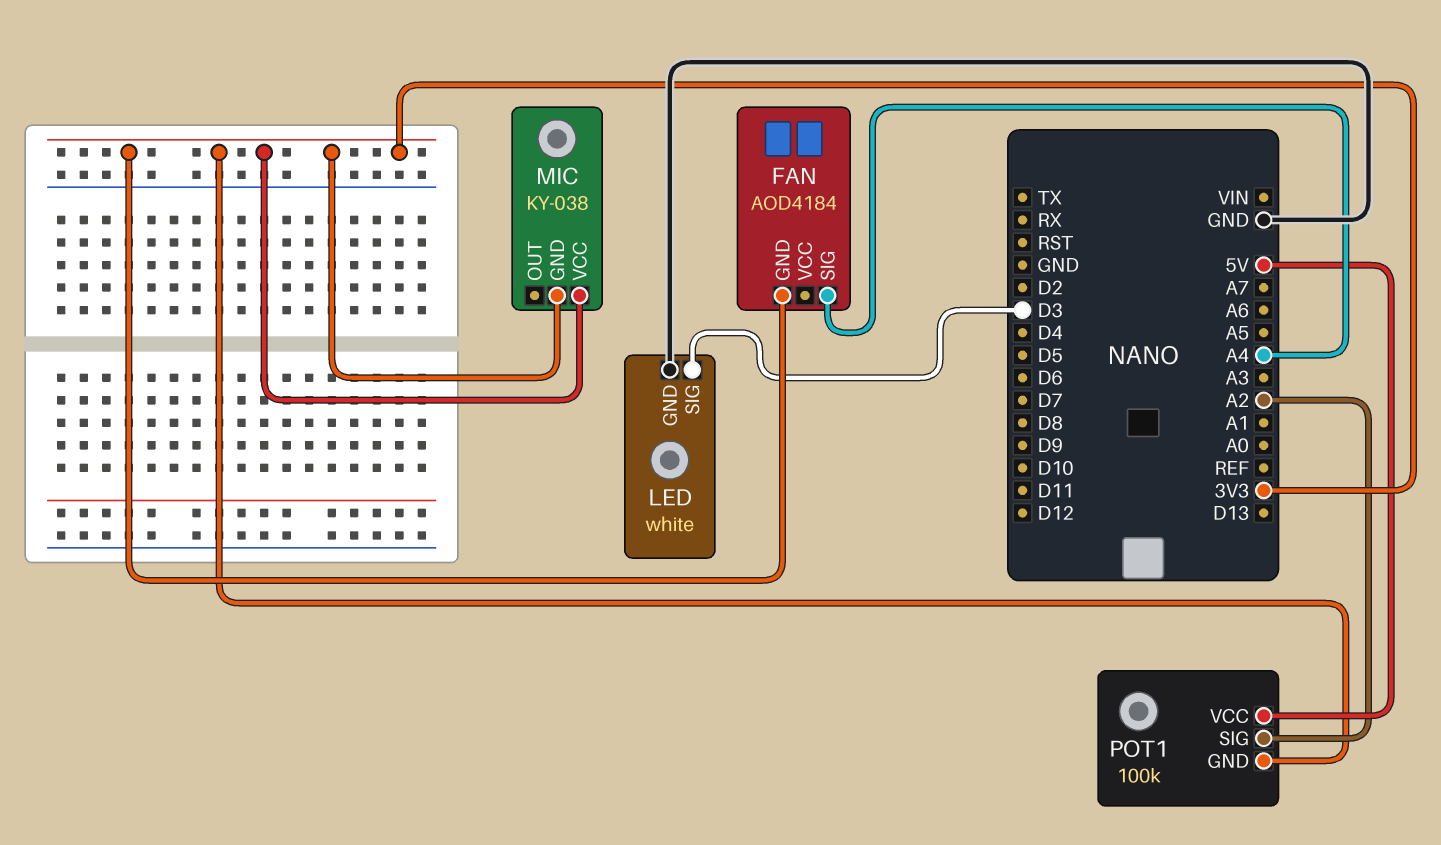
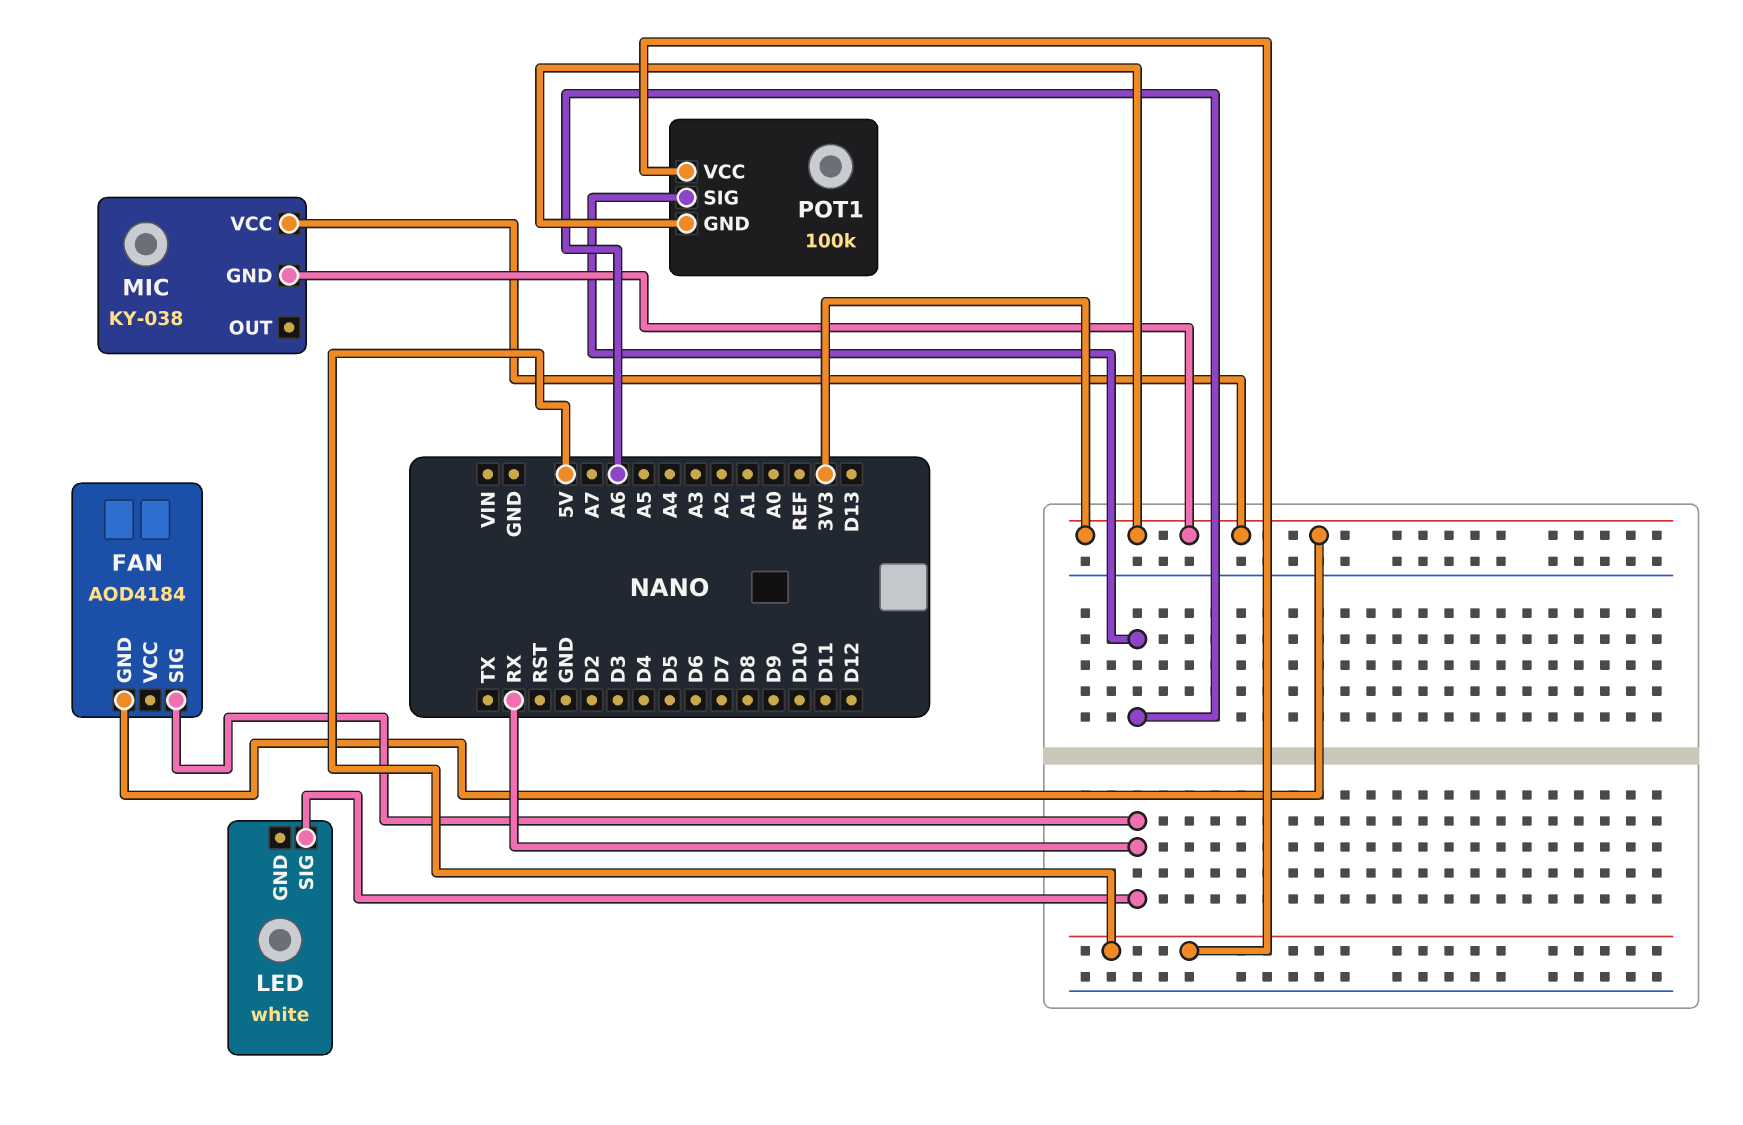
FAN pin SIG: A4 -> RX
LED pin GND: GND -> none
LED pin SIG: D3 -> RX
POT1 pin SIG: A2 -> A6

